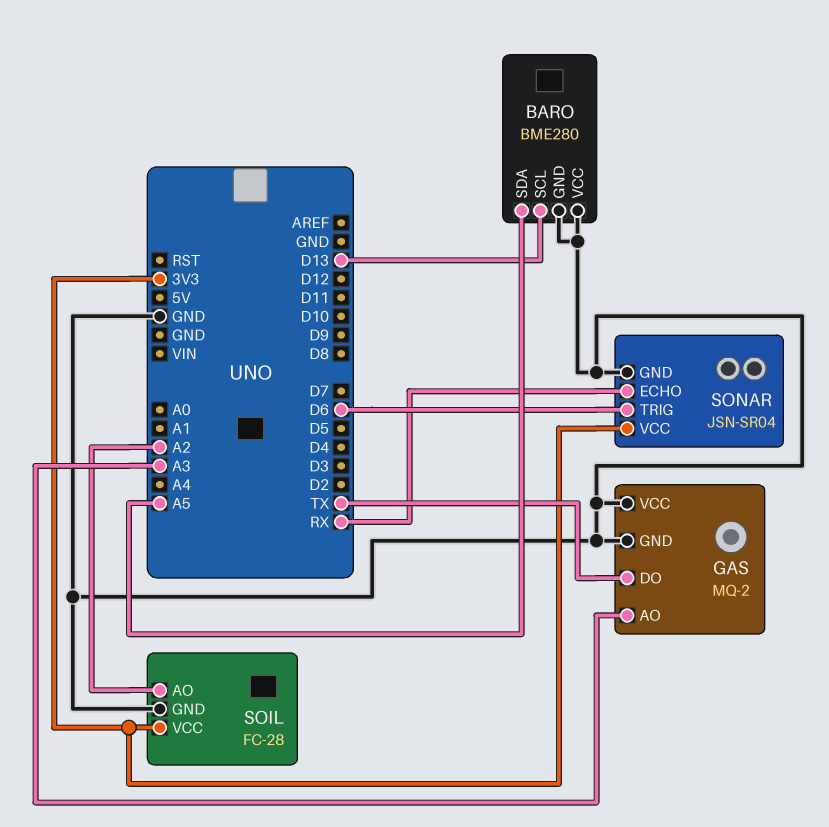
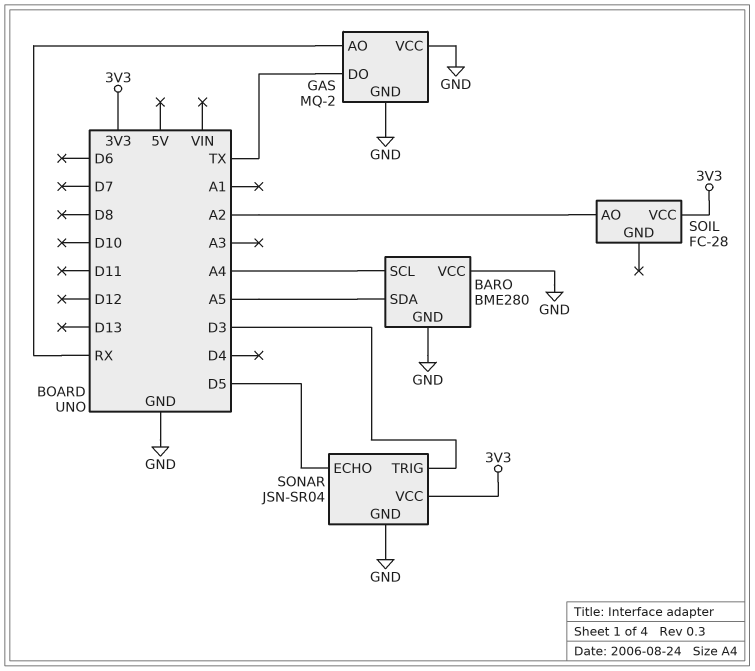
BARO pin SCL: D13 -> A4
GAS pin AO: A3 -> RX
SOIL pin GND: GND -> none
SONAR pin ECHO: RX -> D5
SONAR pin TRIG: D6 -> D3

